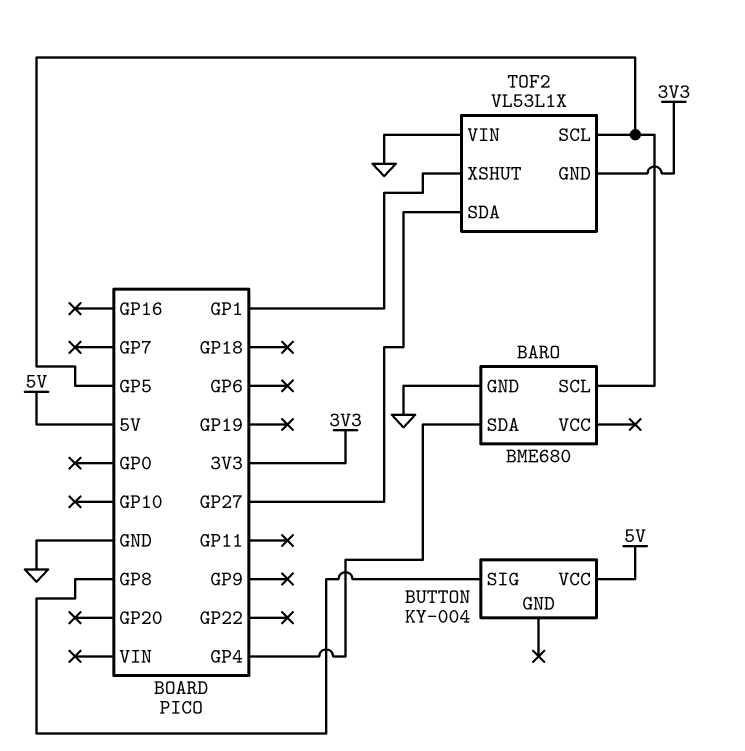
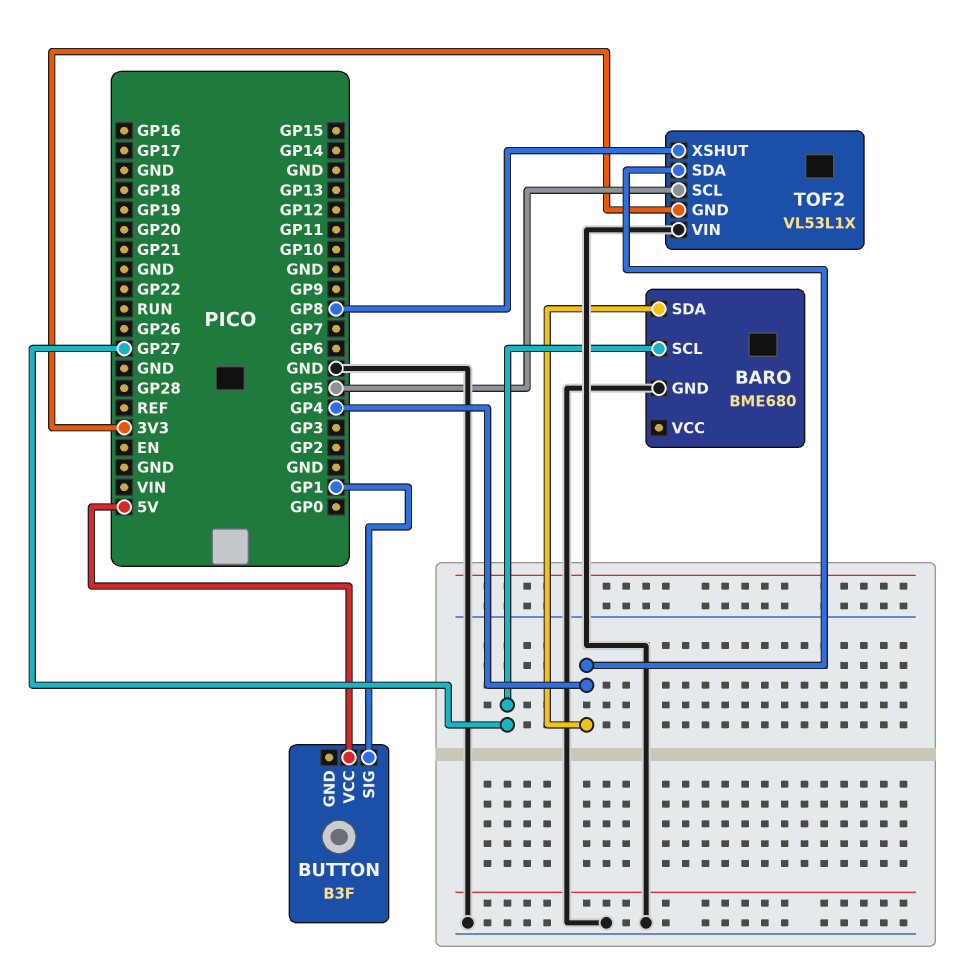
BARO pin SCL: GP5 -> GP27
BUTTON: KY-004 -> B3F
BUTTON pin SIG: GP8 -> GP1
TOF2 pin SDA: GP27 -> GP4
TOF2 pin XSHUT: GP1 -> GP8

